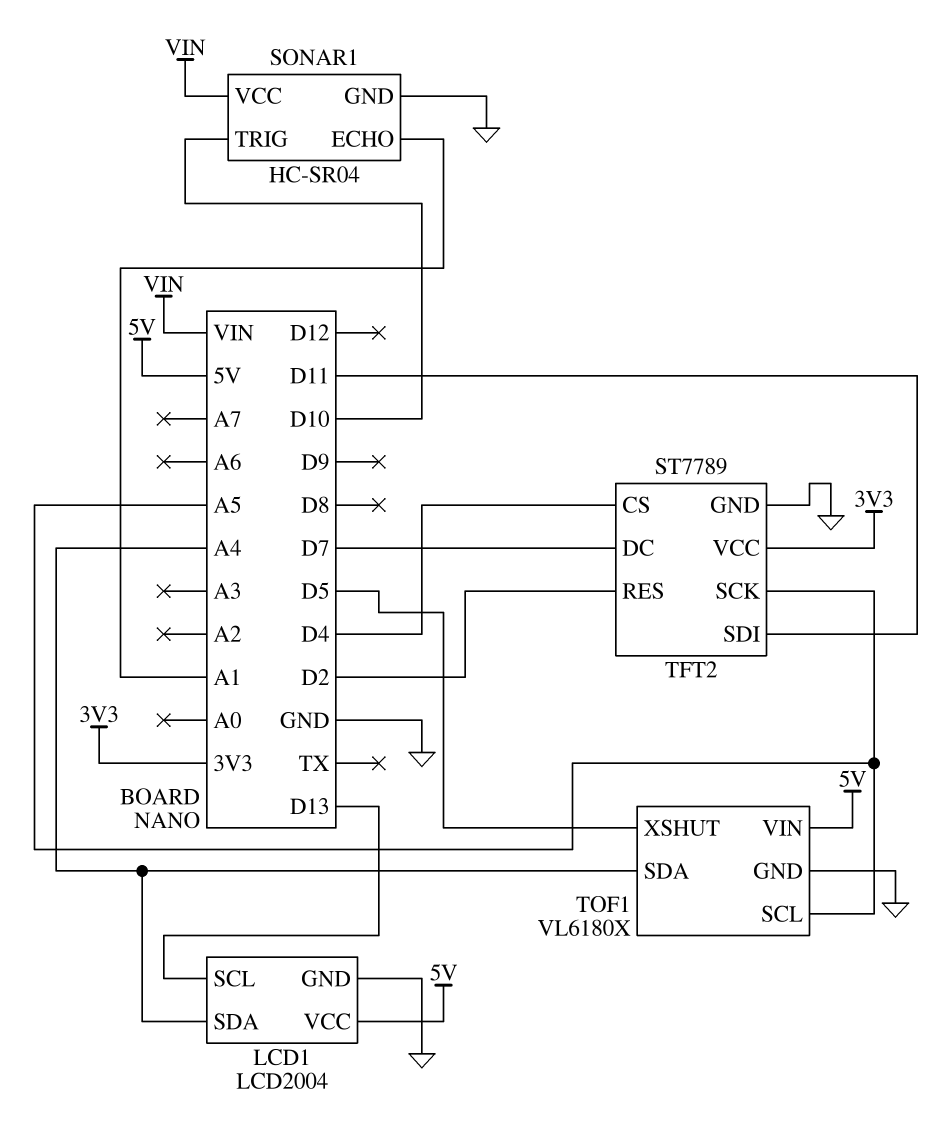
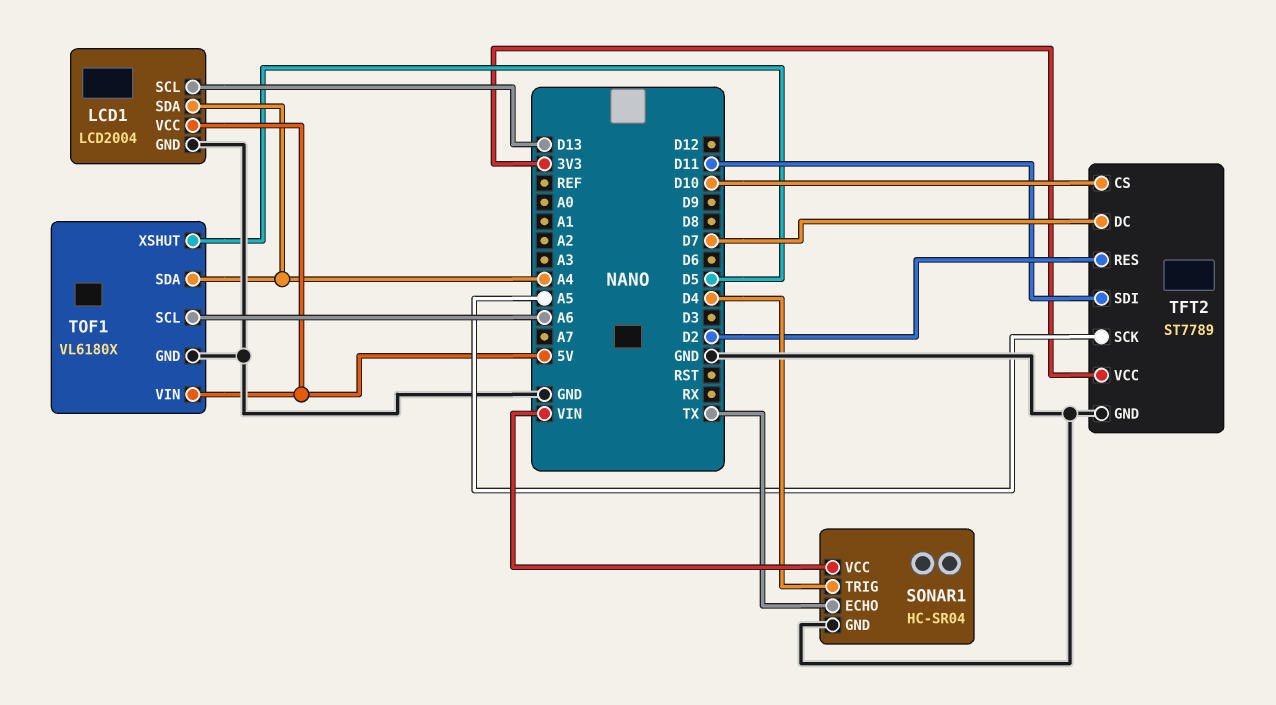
SONAR1 pin ECHO: A1 -> TX
SONAR1 pin TRIG: D10 -> D4
TFT2 pin CS: D4 -> D10
TOF1 pin SCL: A5 -> A6

